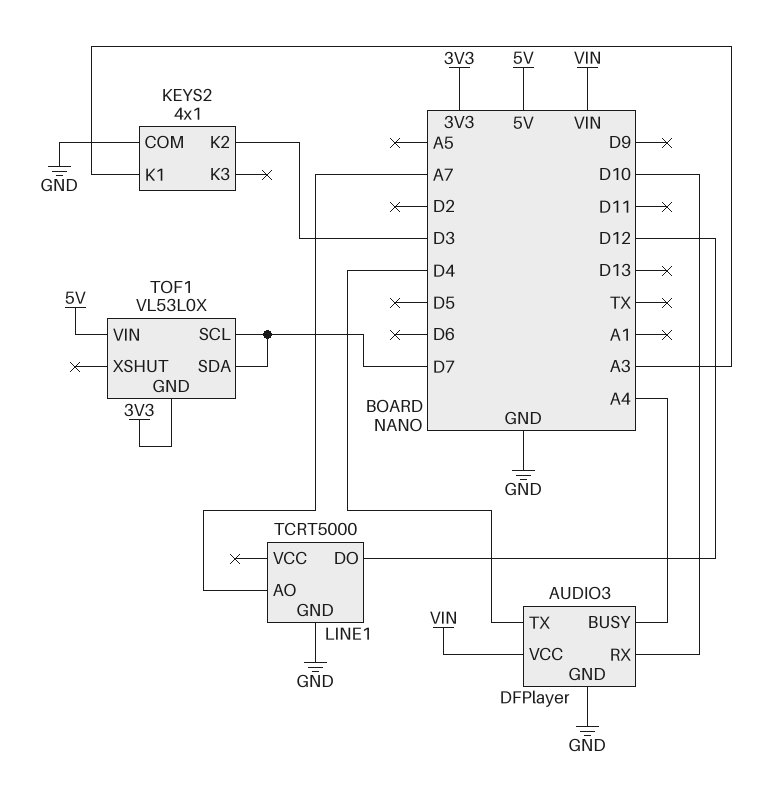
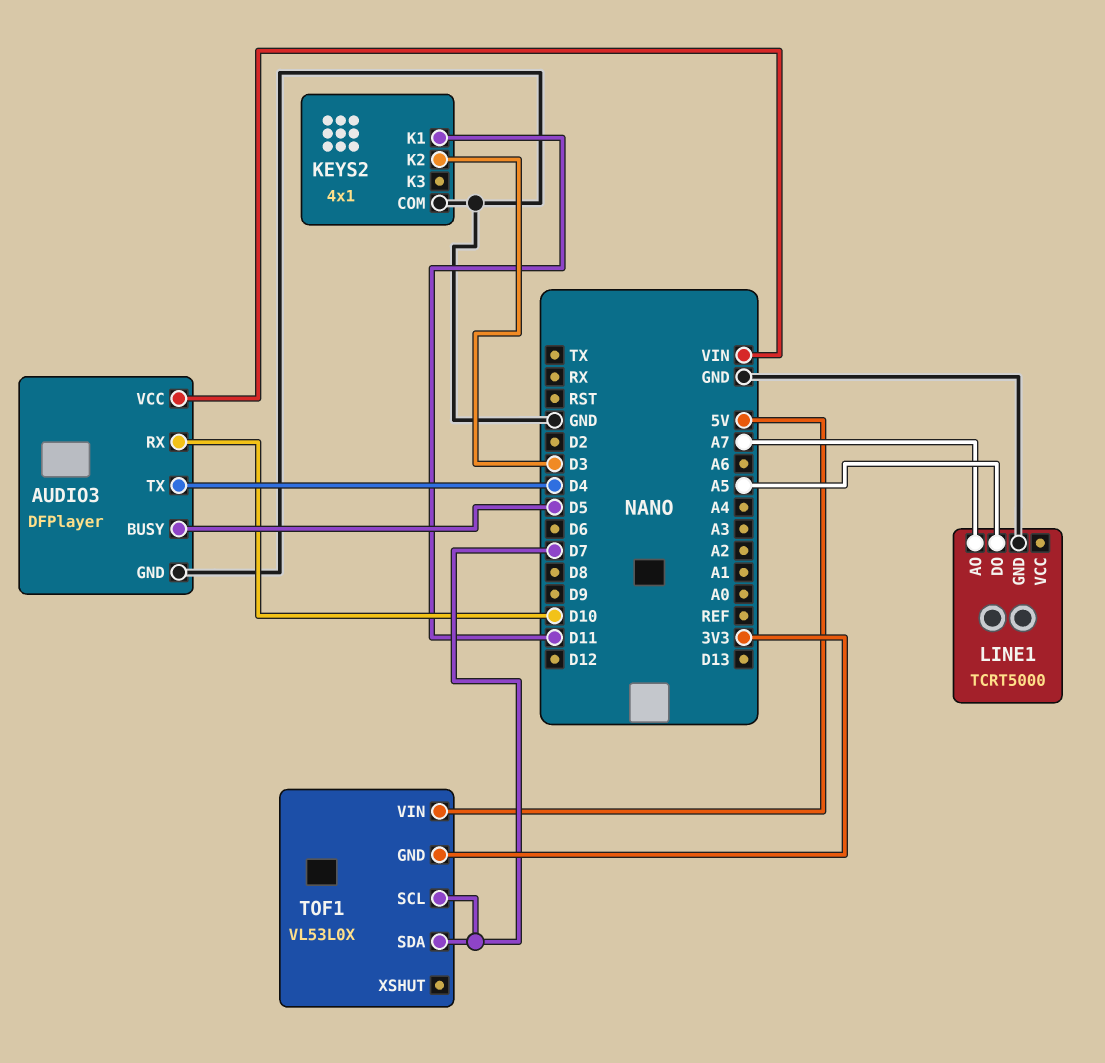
AUDIO3 pin BUSY: A4 -> D5
KEYS2 pin K1: A3 -> D11
LINE1 pin DO: D12 -> A5

